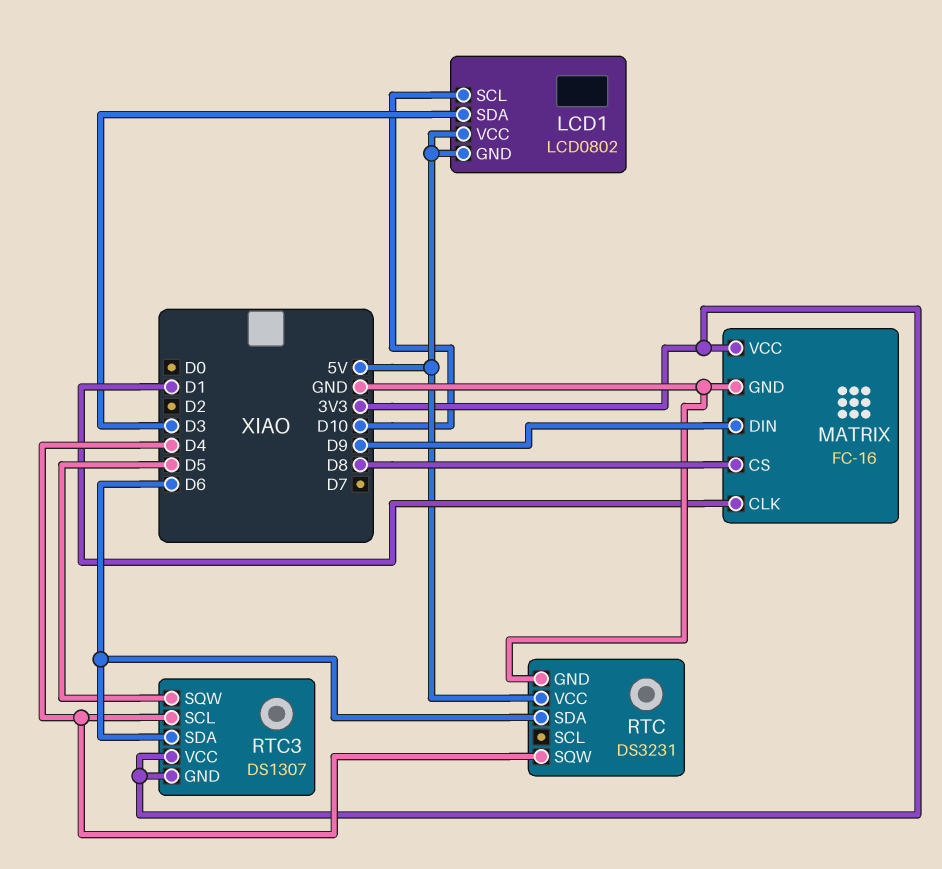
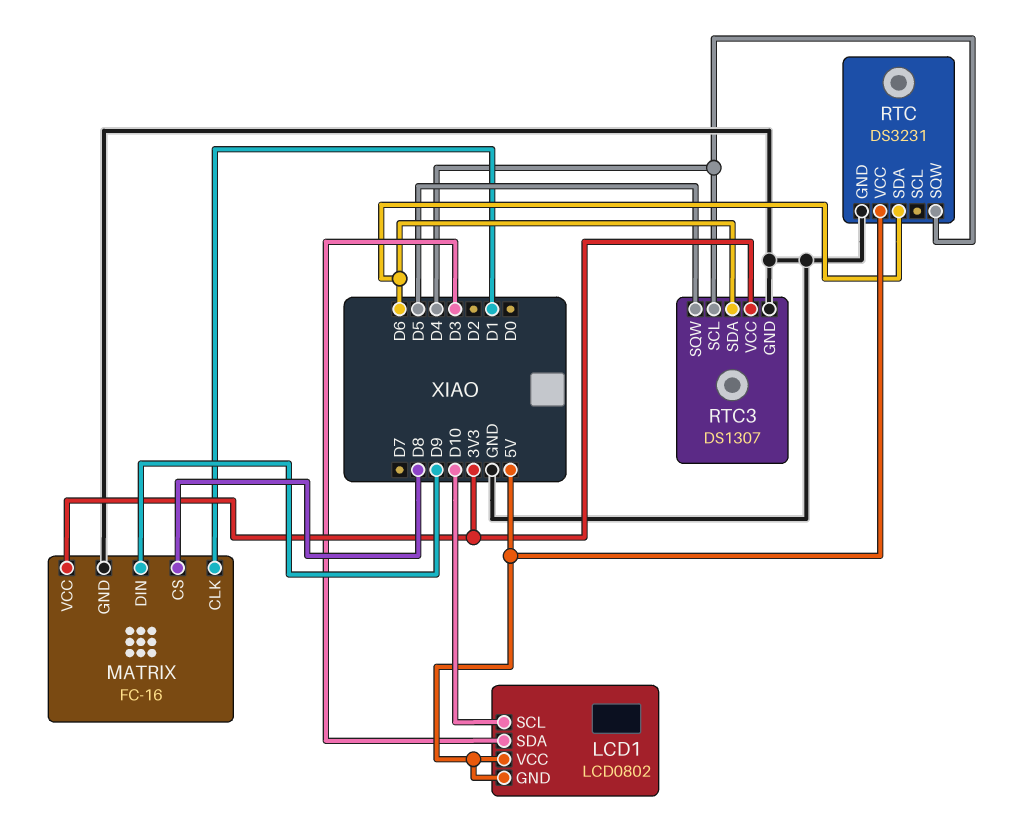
RTC3 pin GND: 3V3 -> GND

